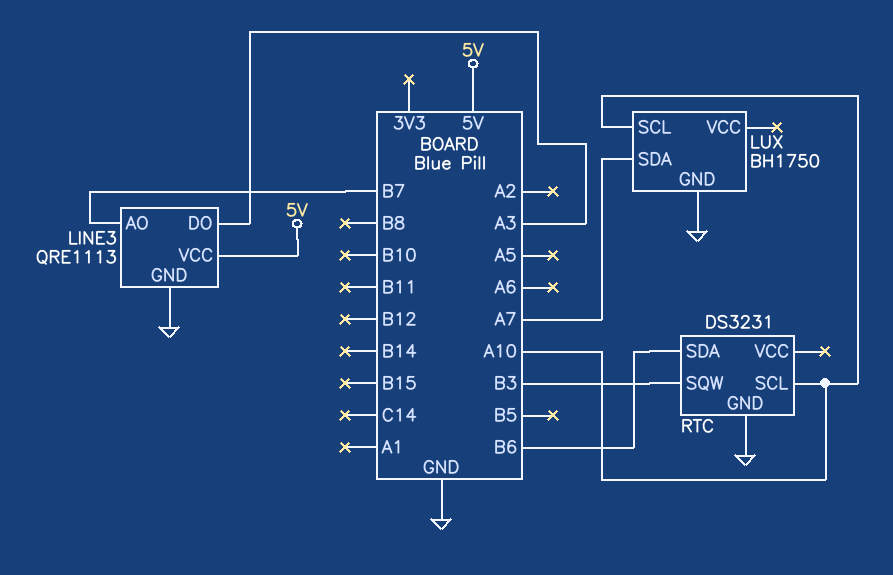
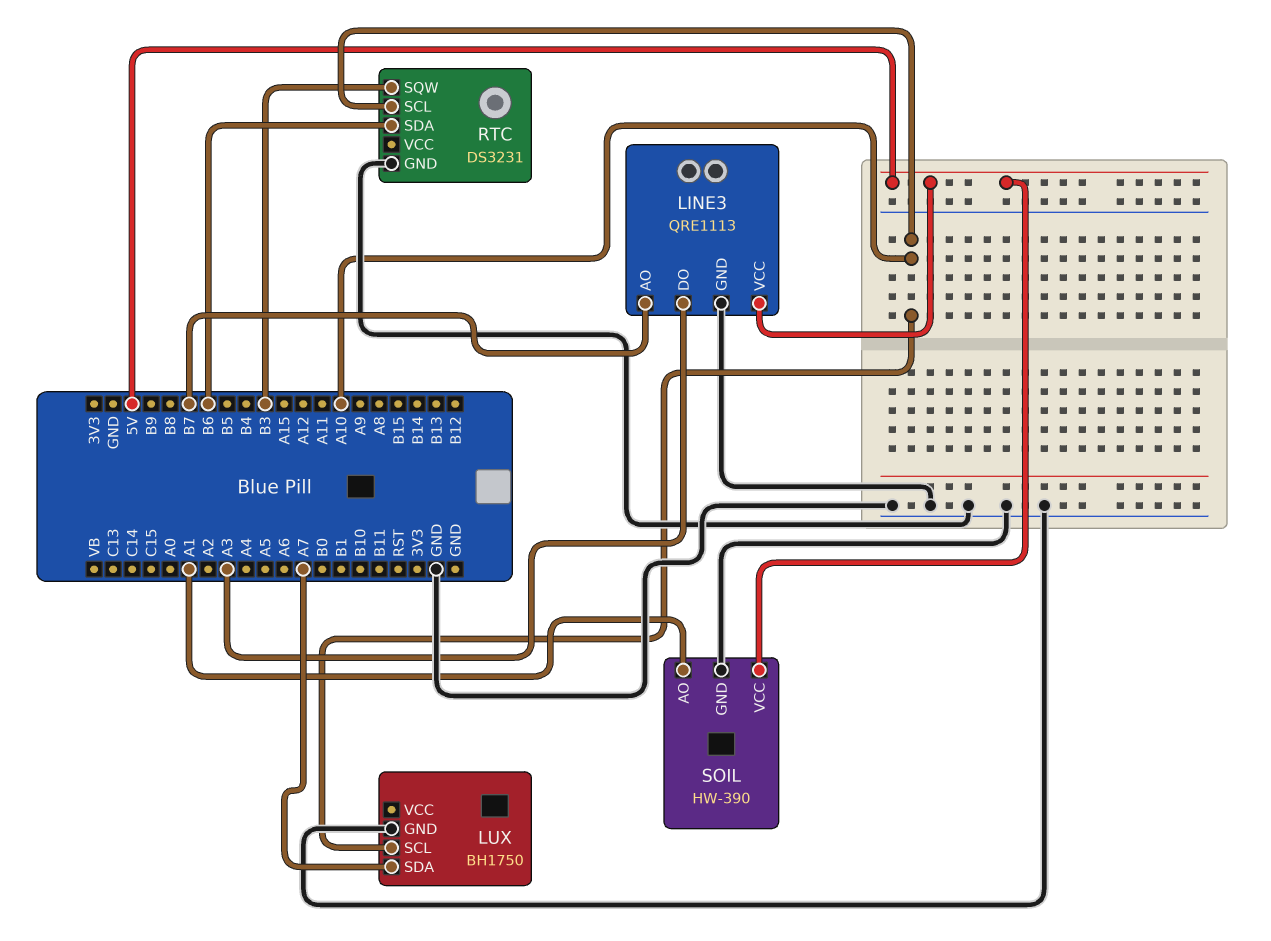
SOIL: none -> HW-390
SOIL pin AO: none -> A1
SOIL pin GND: none -> GND
SOIL pin VCC: none -> 5V

